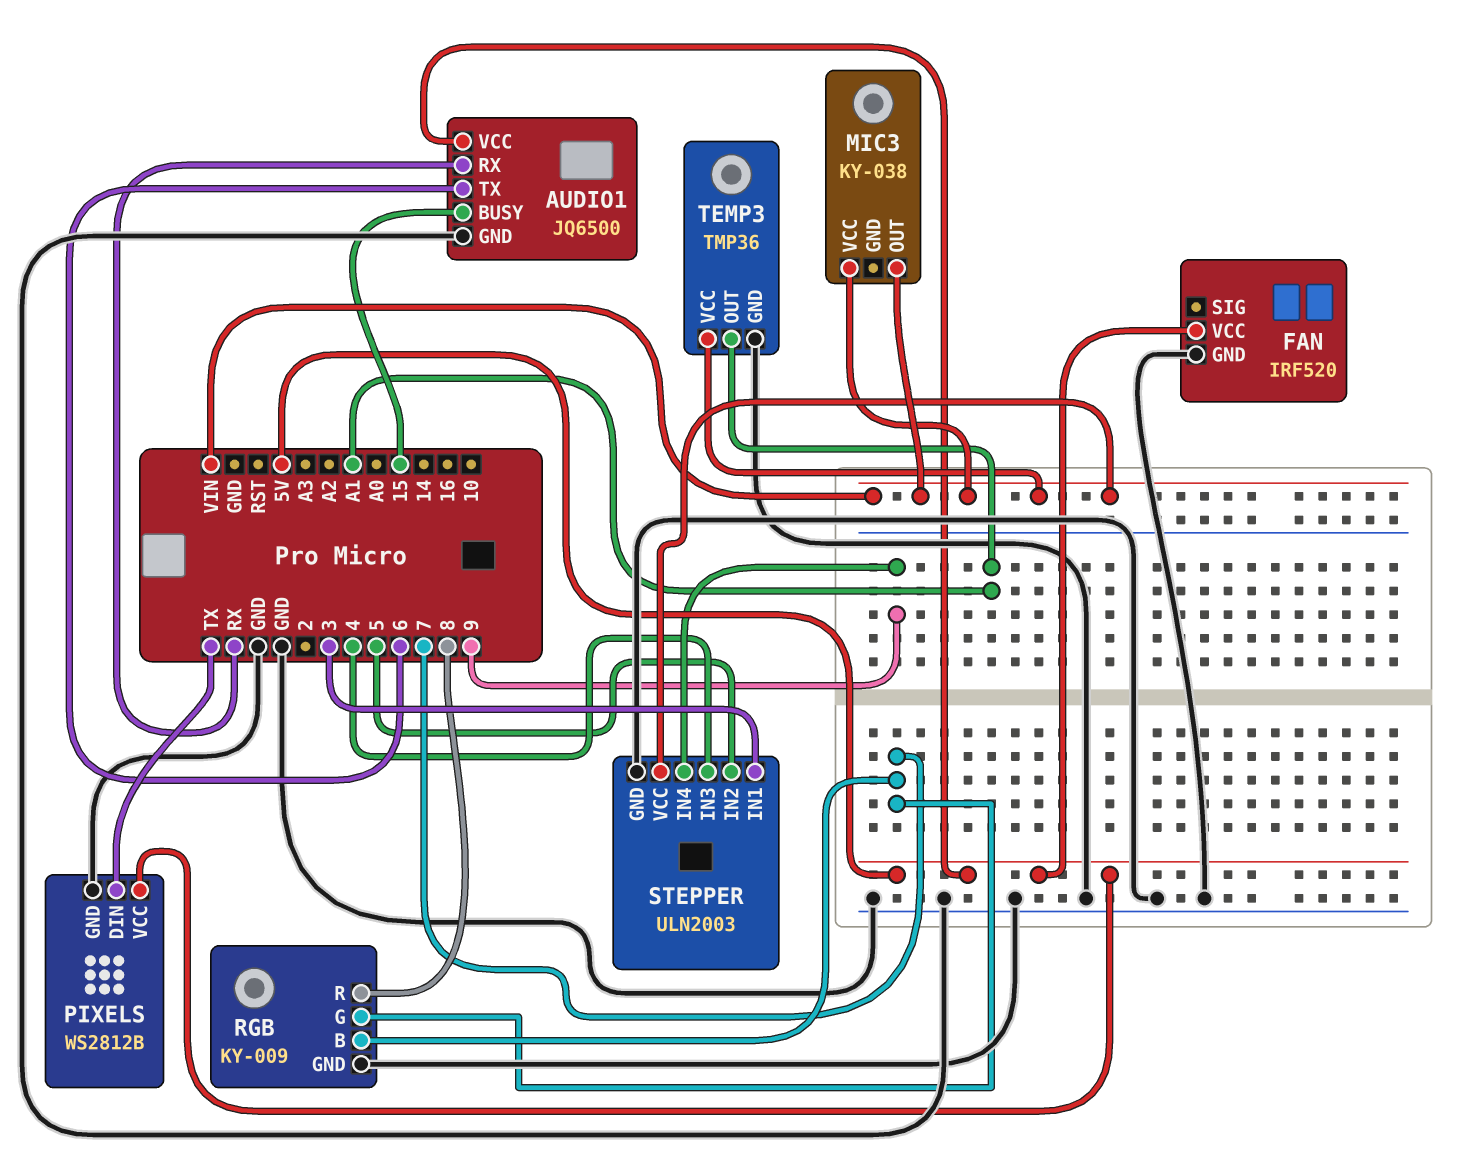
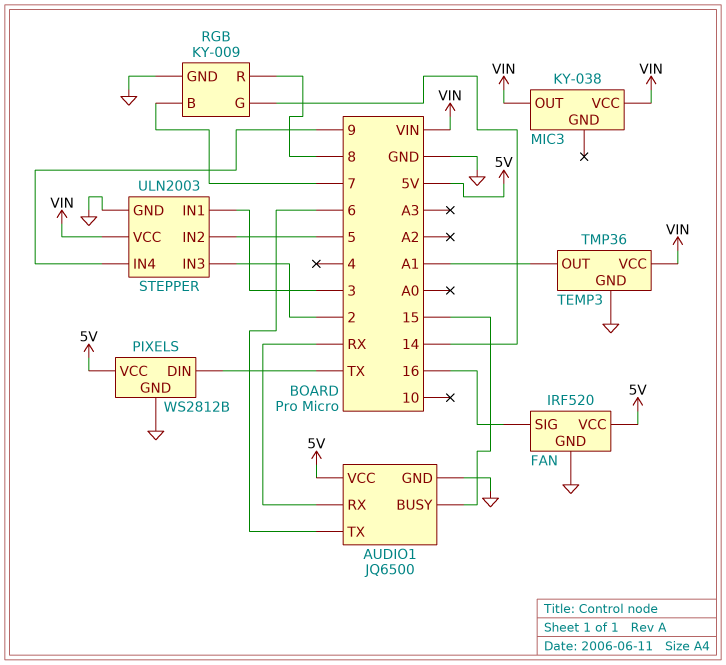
FAN pin SIG: none -> 16
RGB pin G: 7 -> 14
STEPPER pin IN3: 4 -> 2

